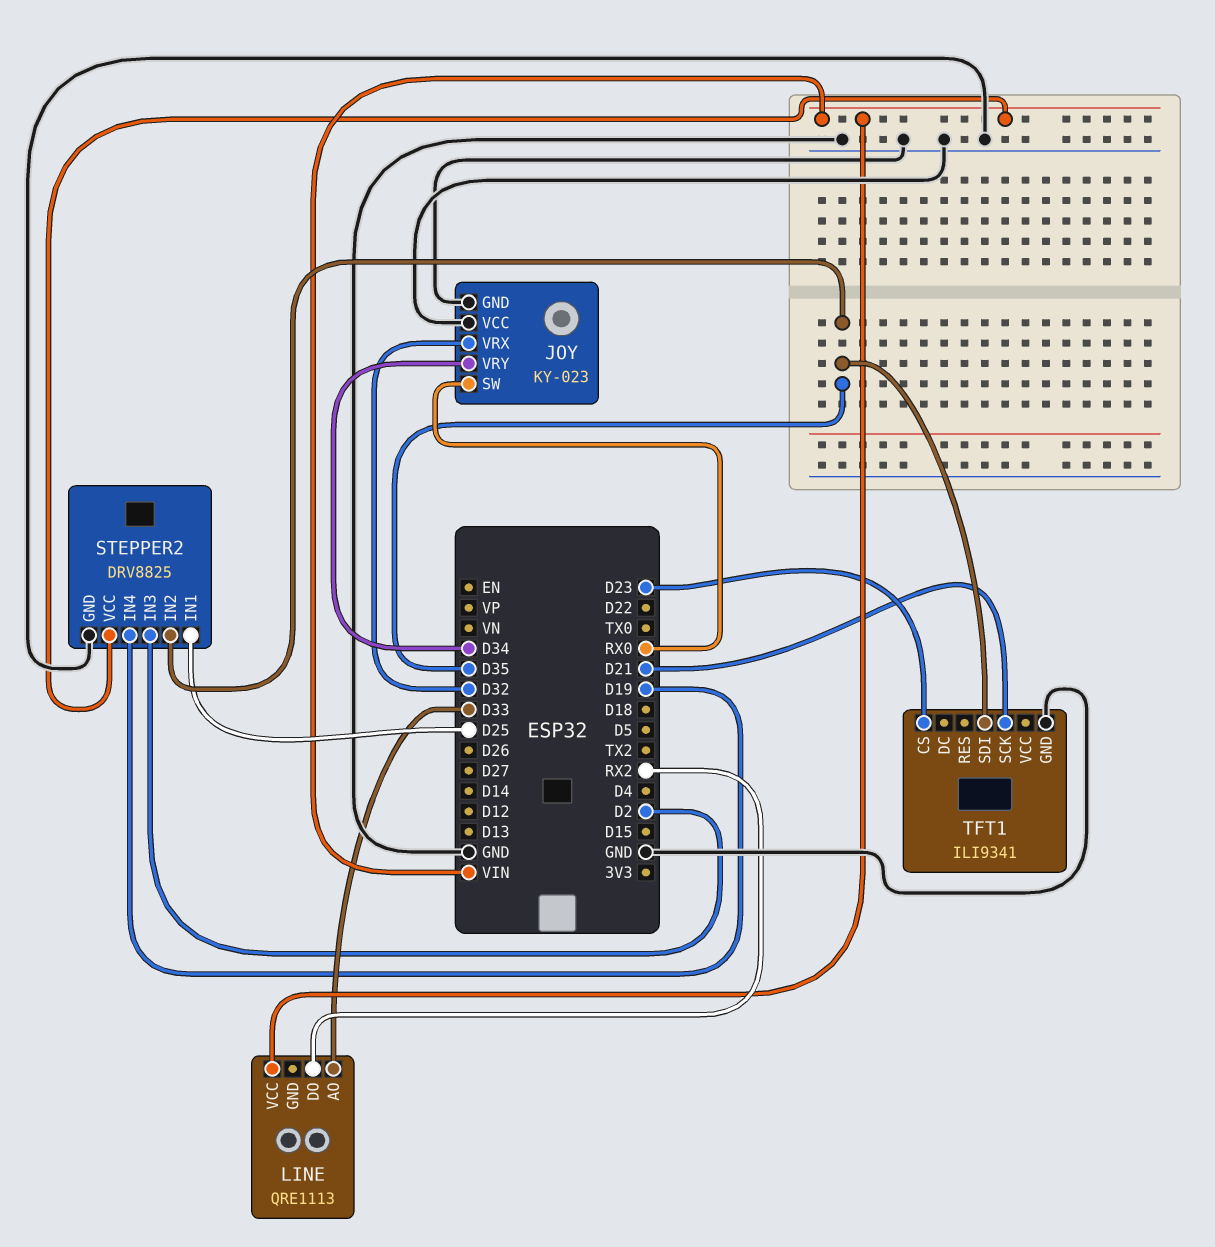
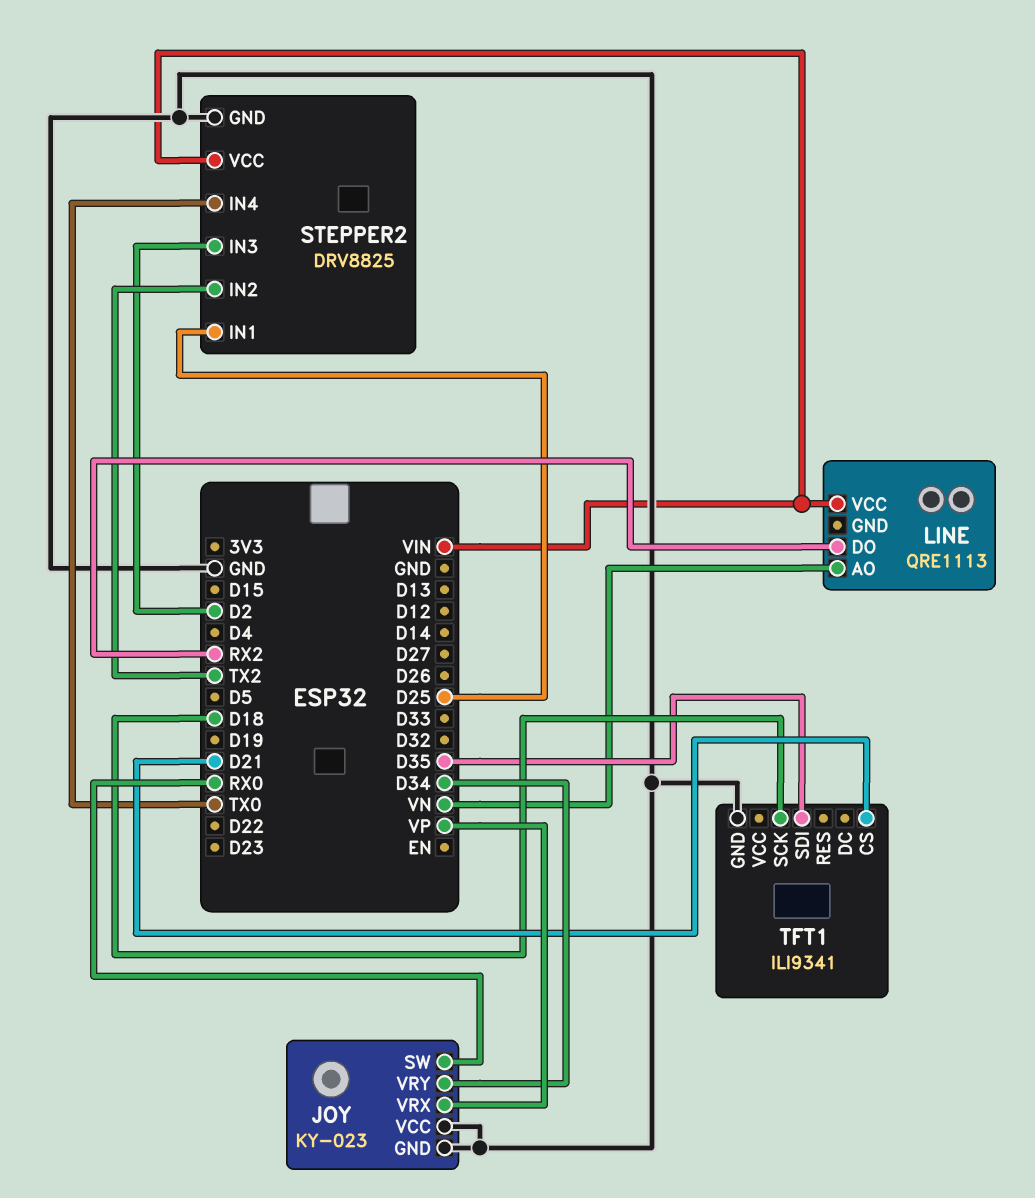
JOY pin VRX: D32 -> VP
LINE pin AO: D33 -> VN
STEPPER2 pin IN2: D35 -> TX2
STEPPER2 pin IN4: D19 -> TX0
TFT1 pin CS: D23 -> D21
TFT1 pin SCK: D21 -> D18

